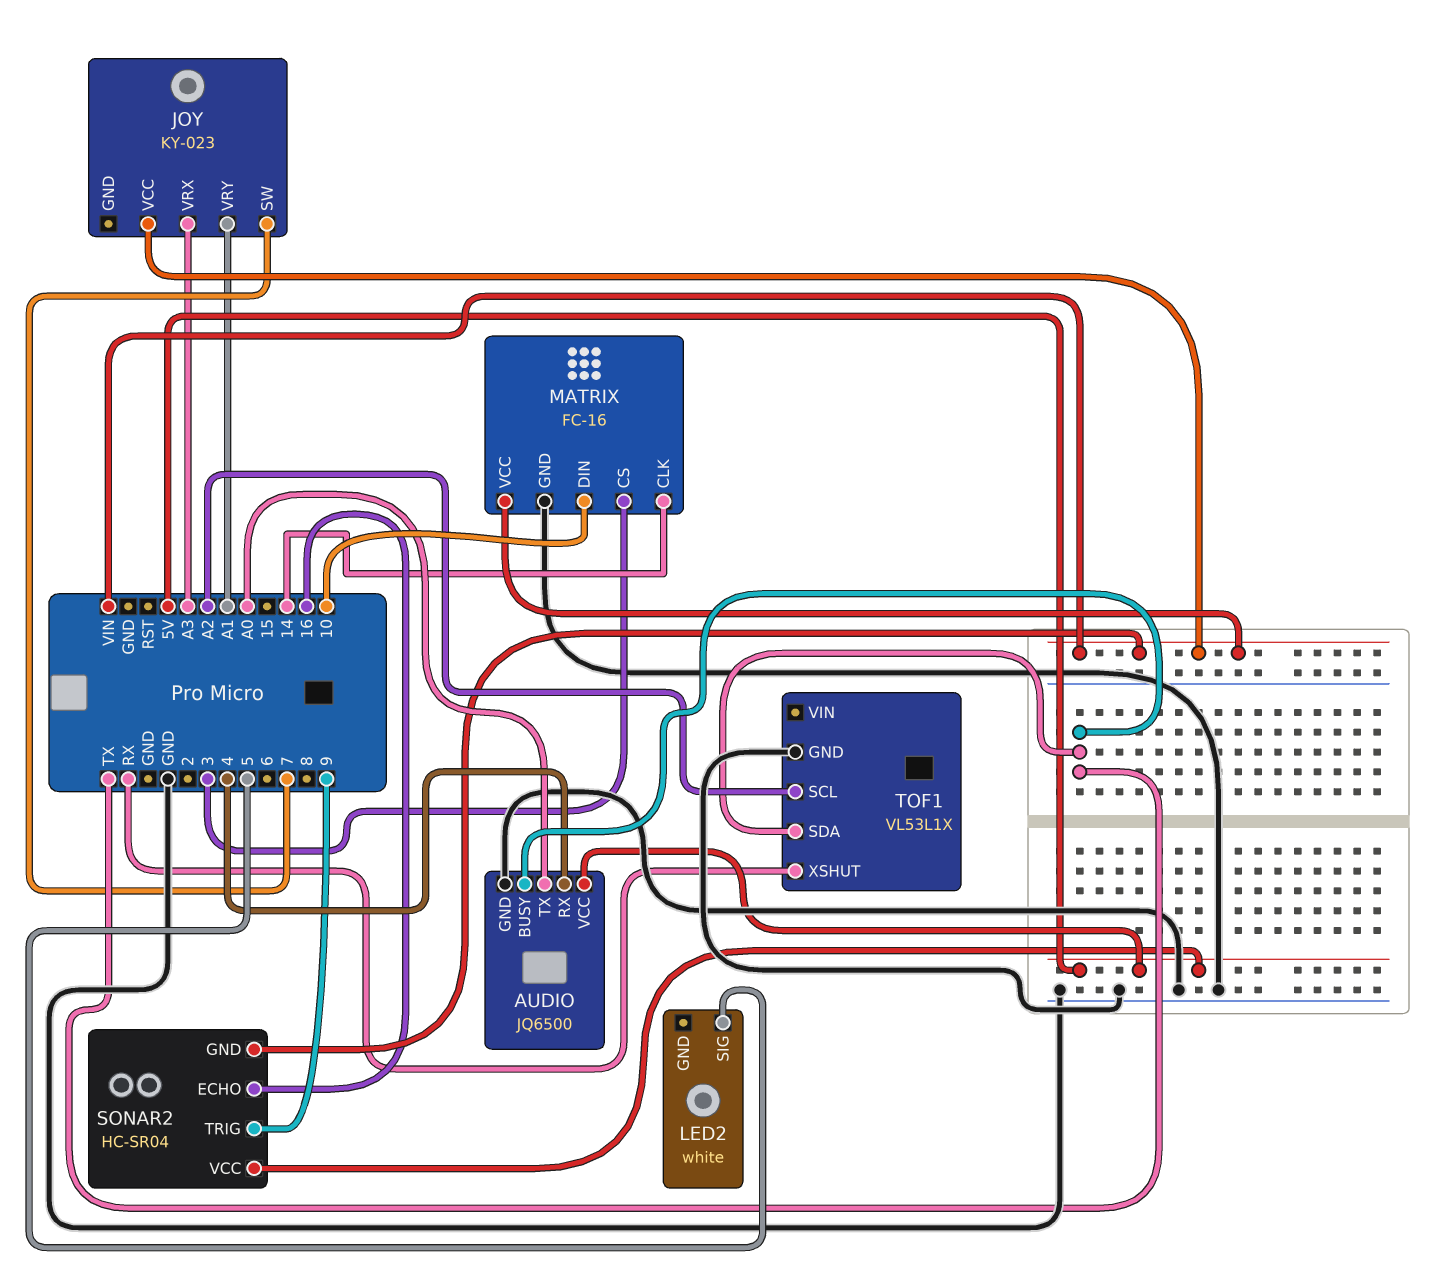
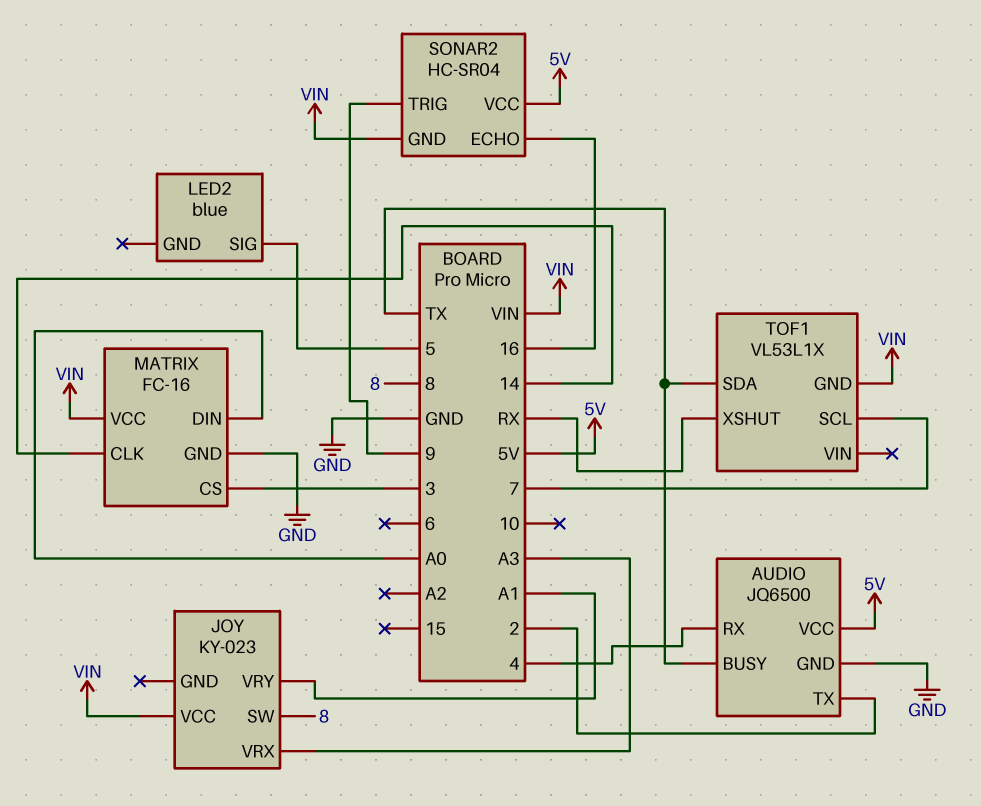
AUDIO pin TX: A0 -> 2
JOY pin SW: 7 -> 8
LED2: white -> blue
MATRIX pin DIN: 10 -> A0
TOF1 pin GND: GND -> VIN
TOF1 pin SCL: A2 -> 7

